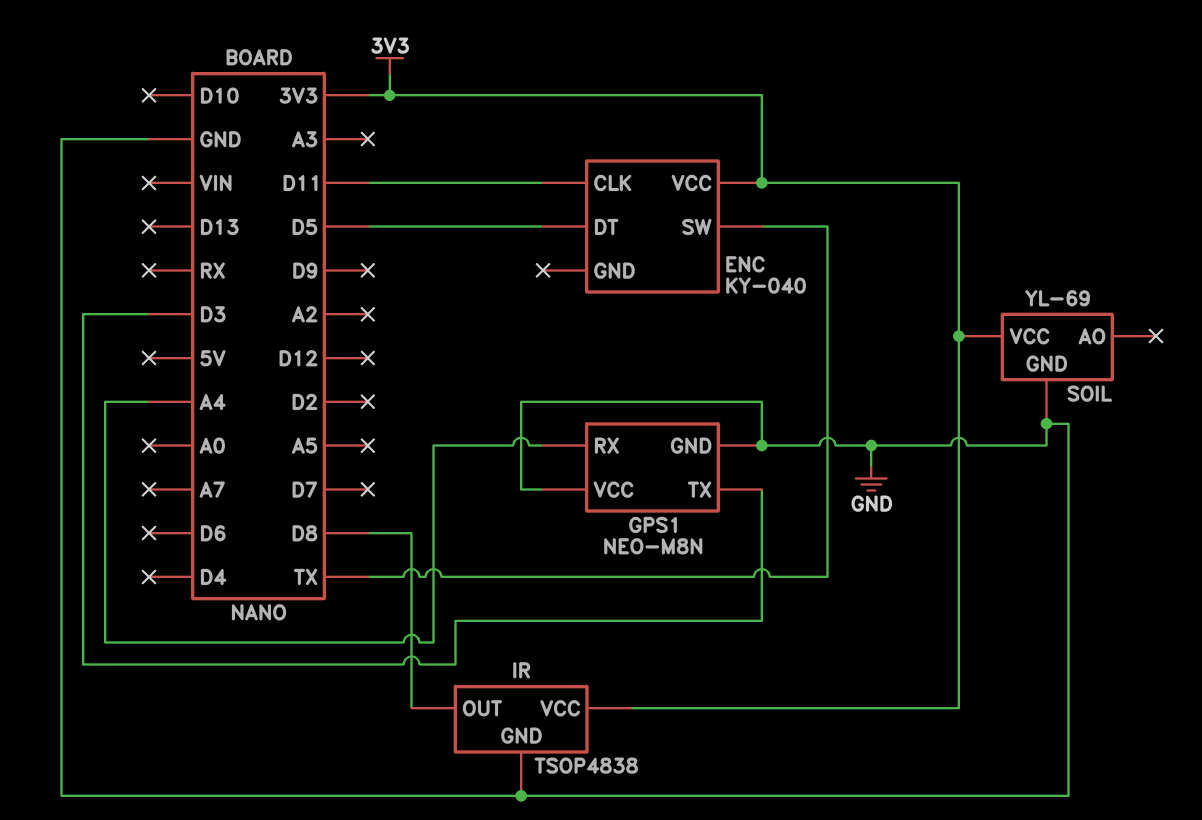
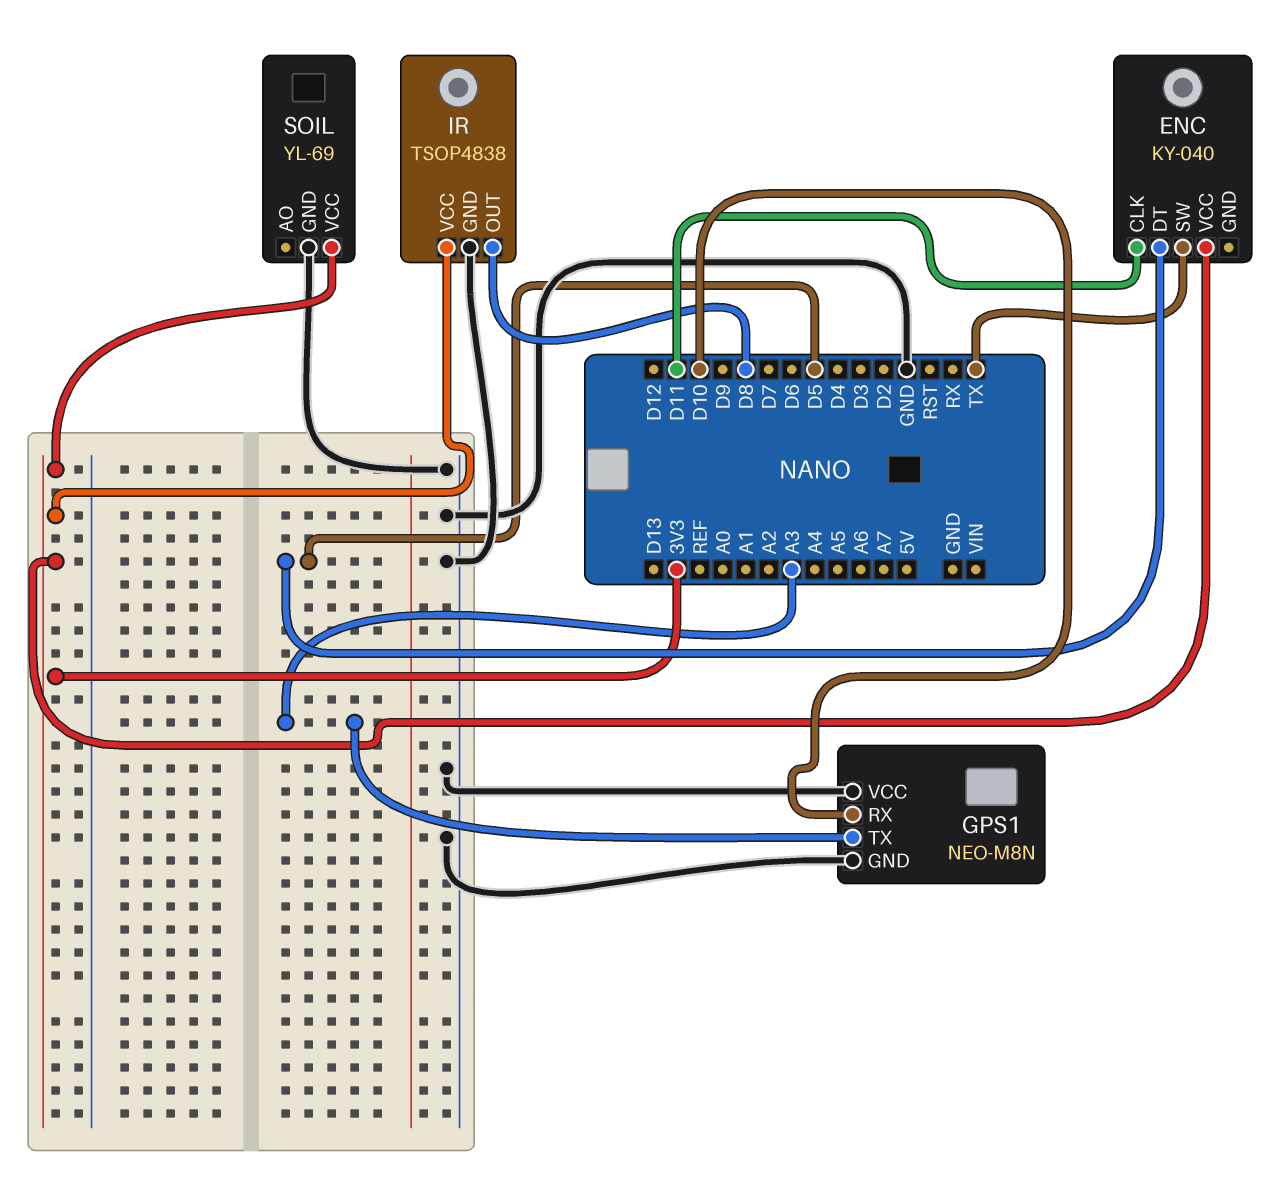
GPS1 pin RX: A4 -> D10
GPS1 pin TX: D3 -> A3

